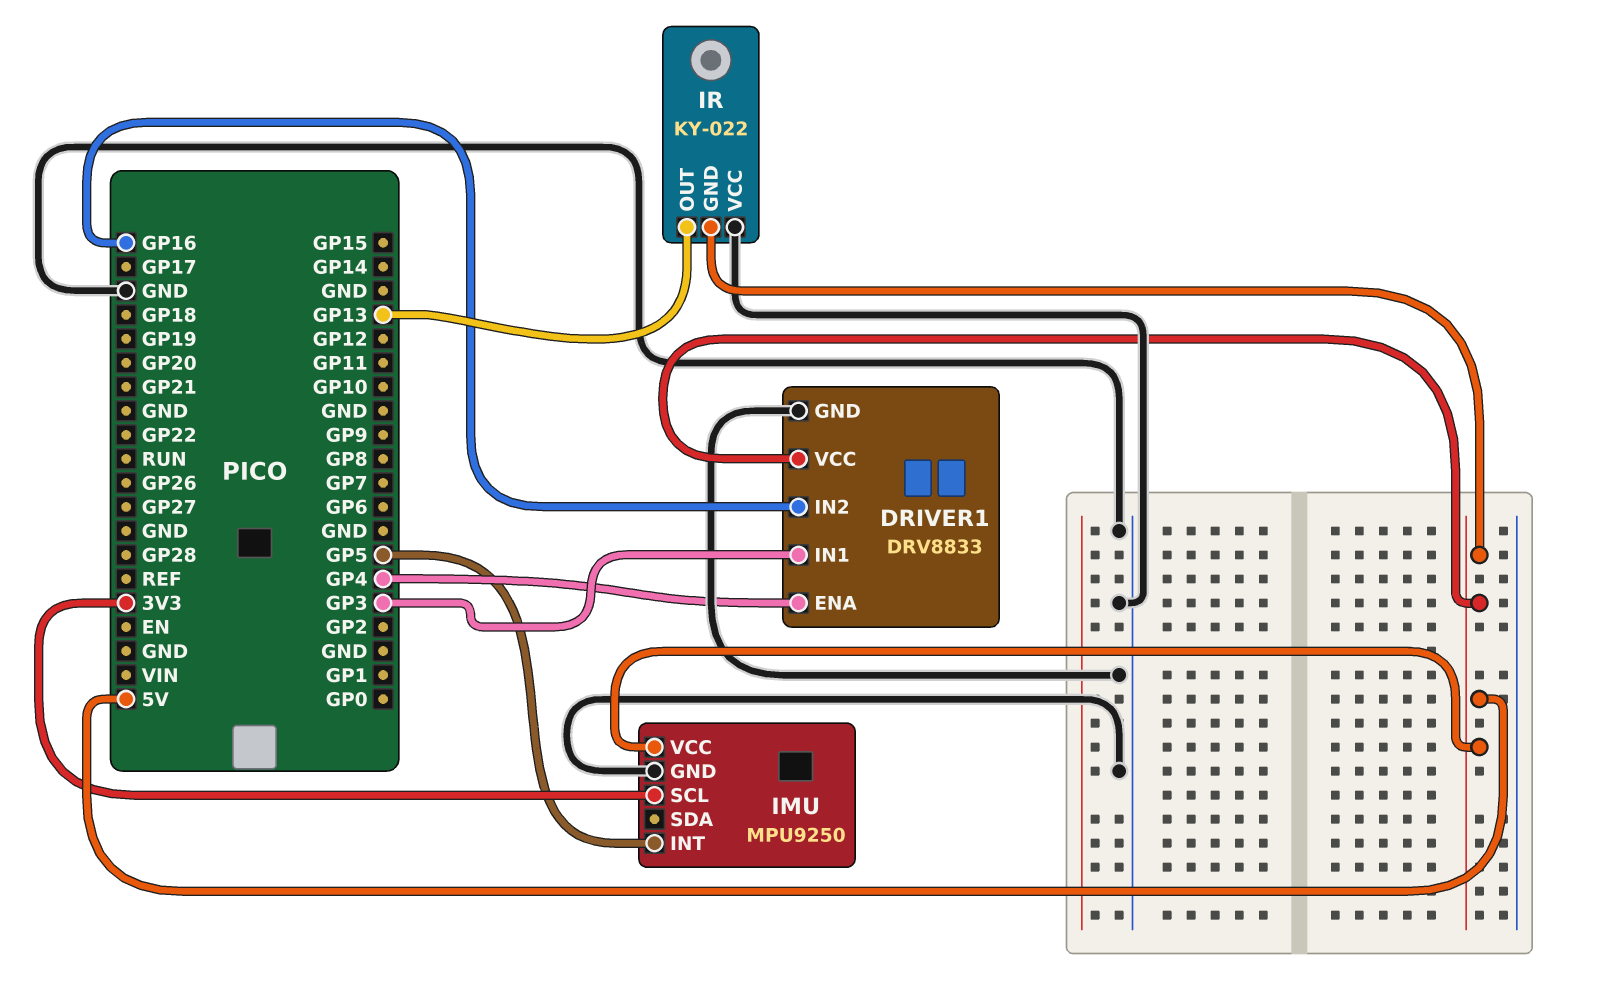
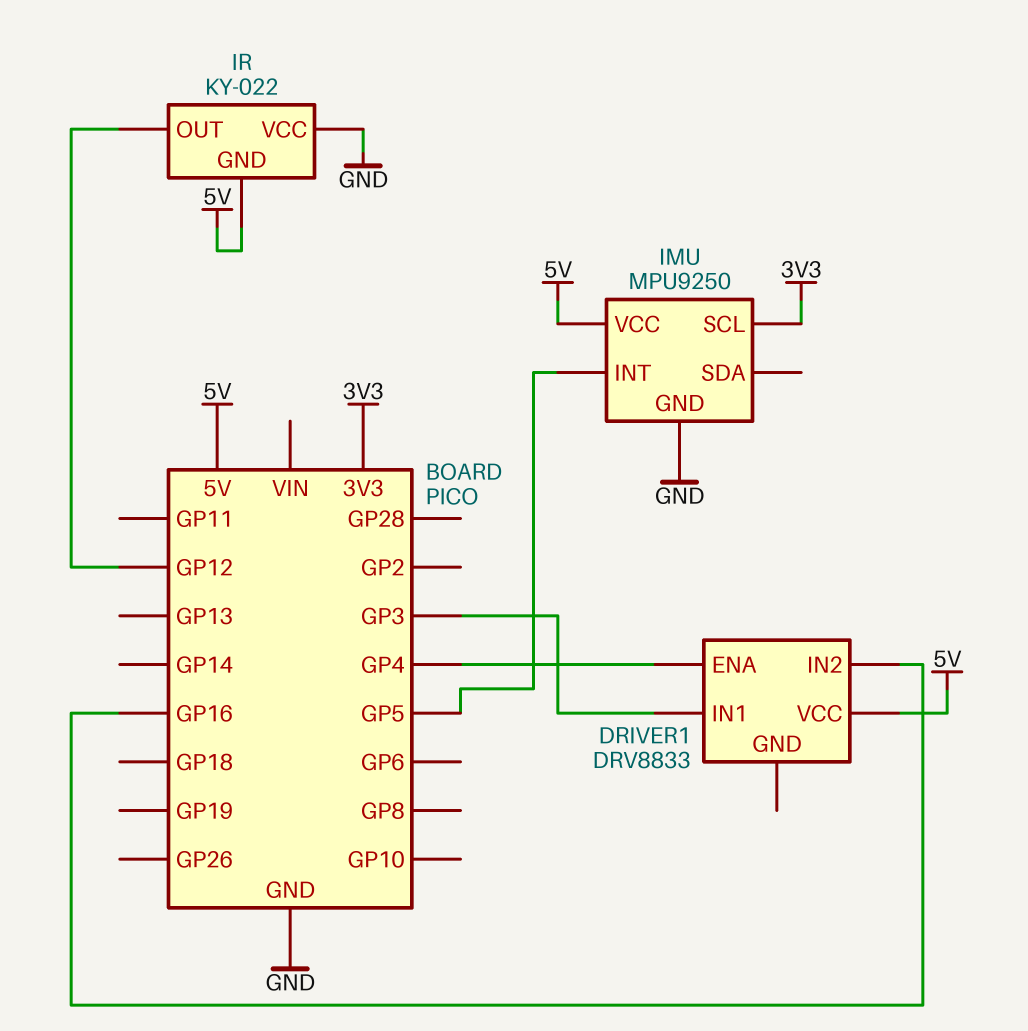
DRIVER1 pin GND: GND -> none
IR pin OUT: GP13 -> GP12

